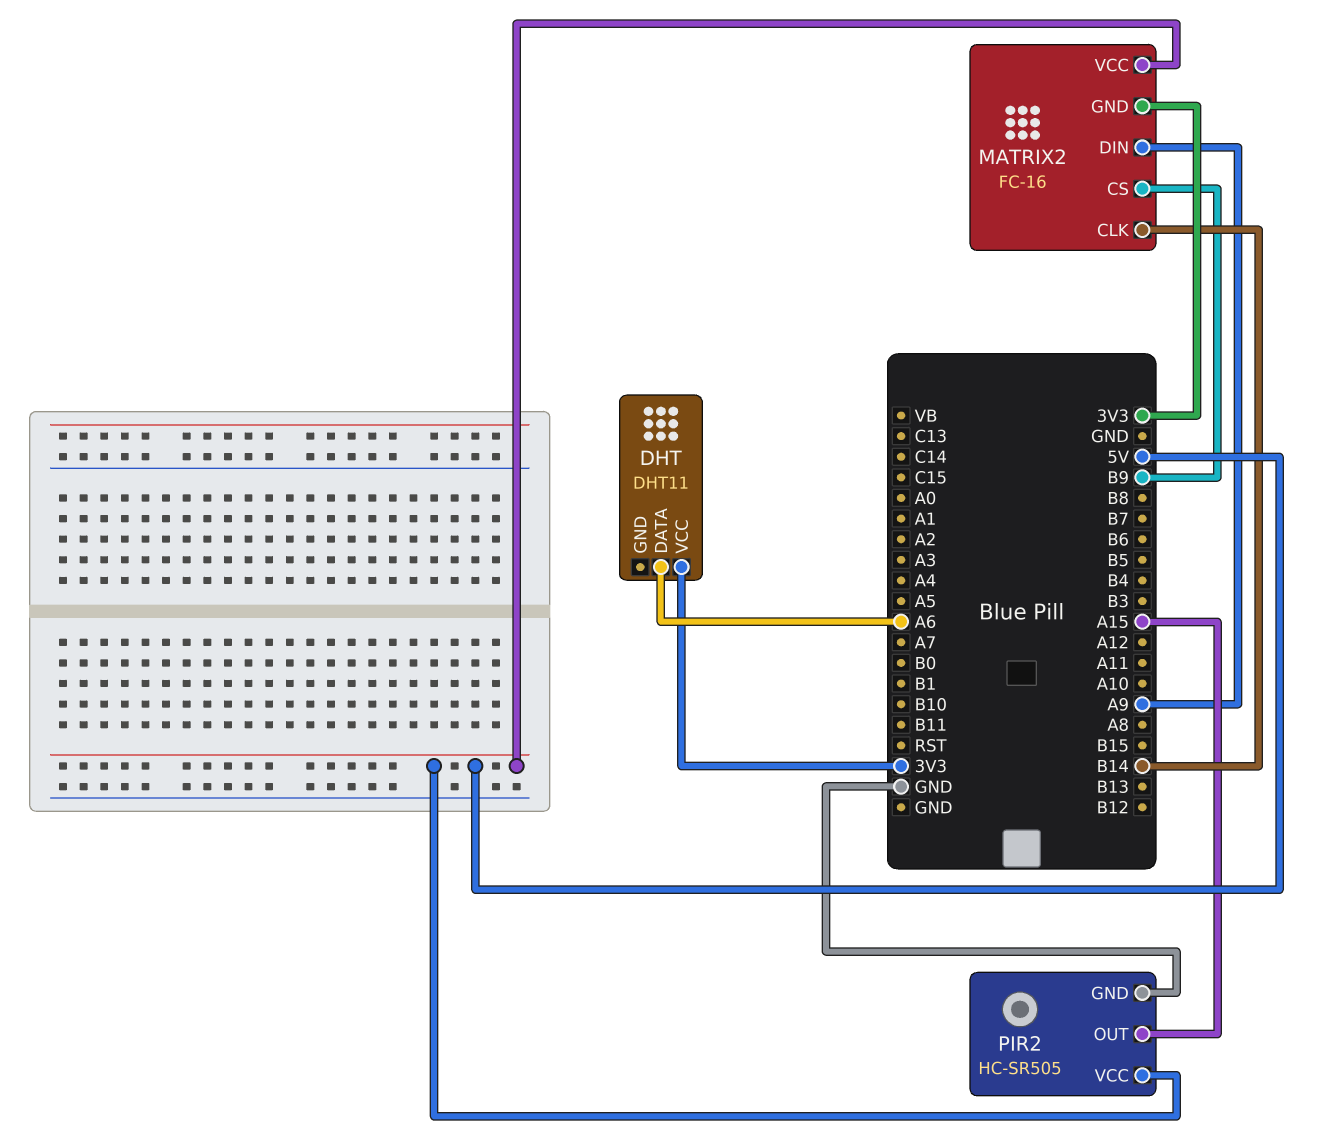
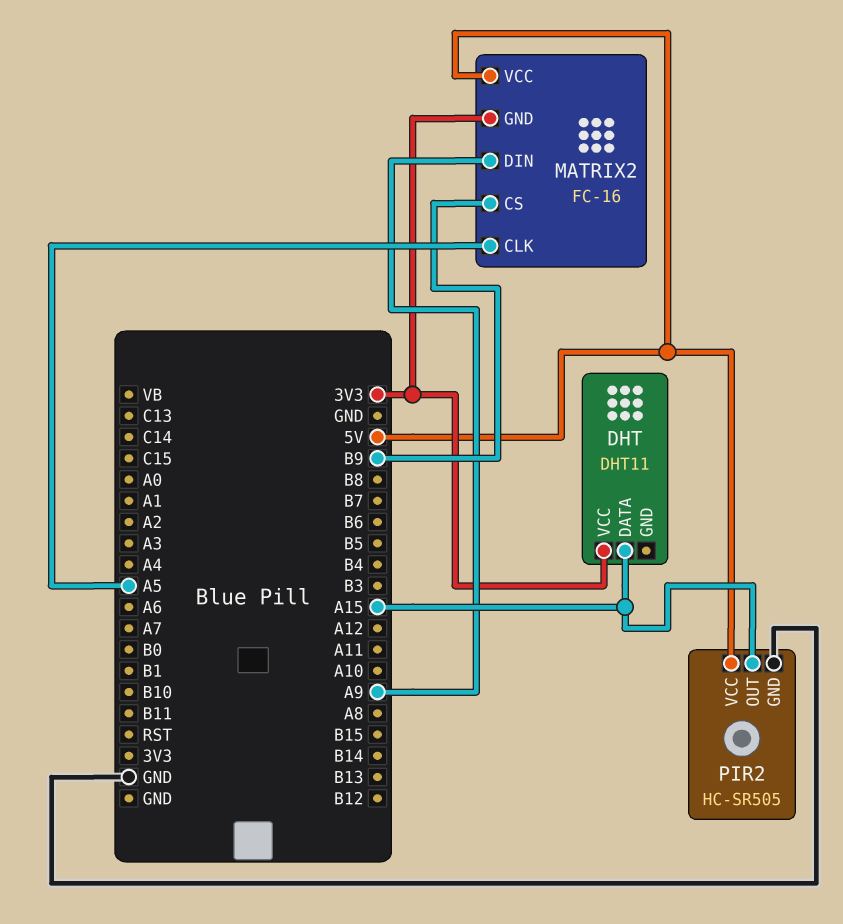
DHT pin DATA: A6 -> A15
MATRIX2 pin CLK: B14 -> A5

